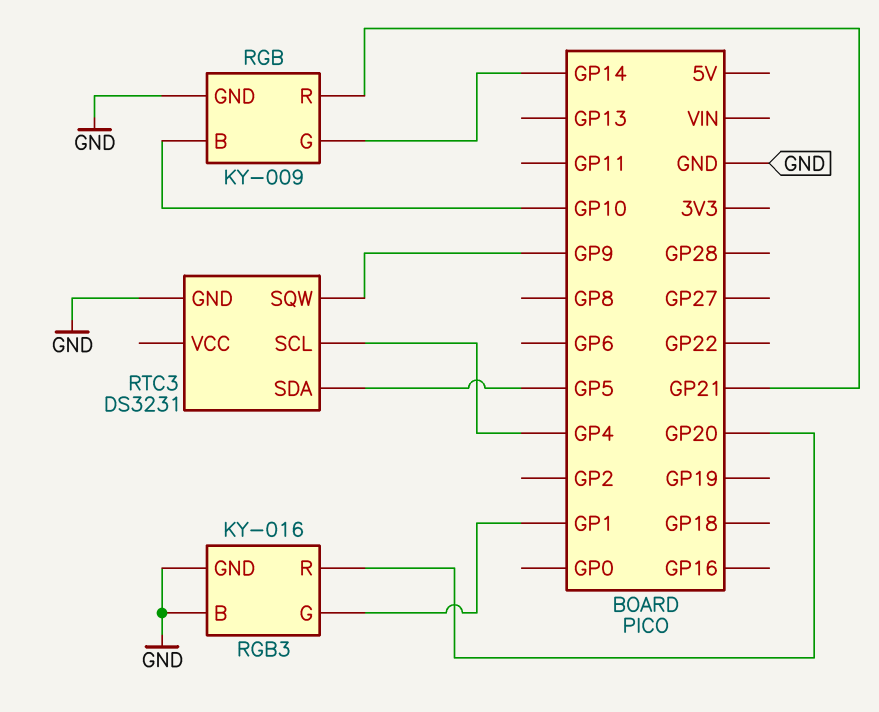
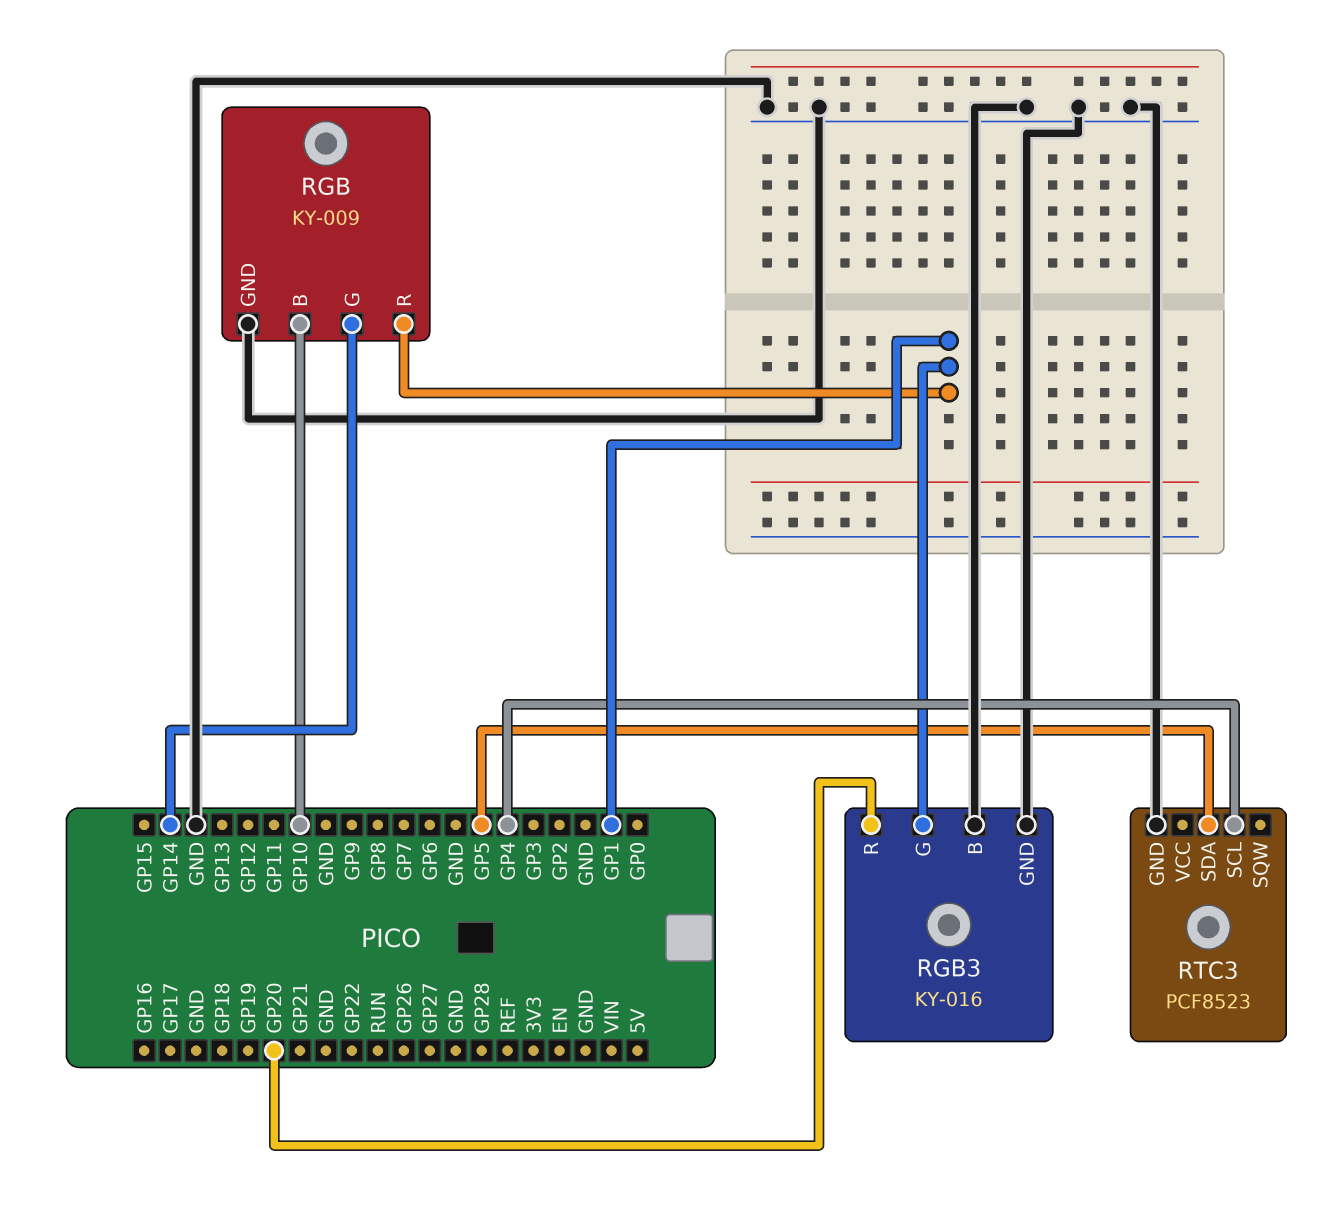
RGB pin R: GP21 -> GP1
RTC3: DS3231 -> PCF8523
RTC3 pin SQW: GP9 -> none

